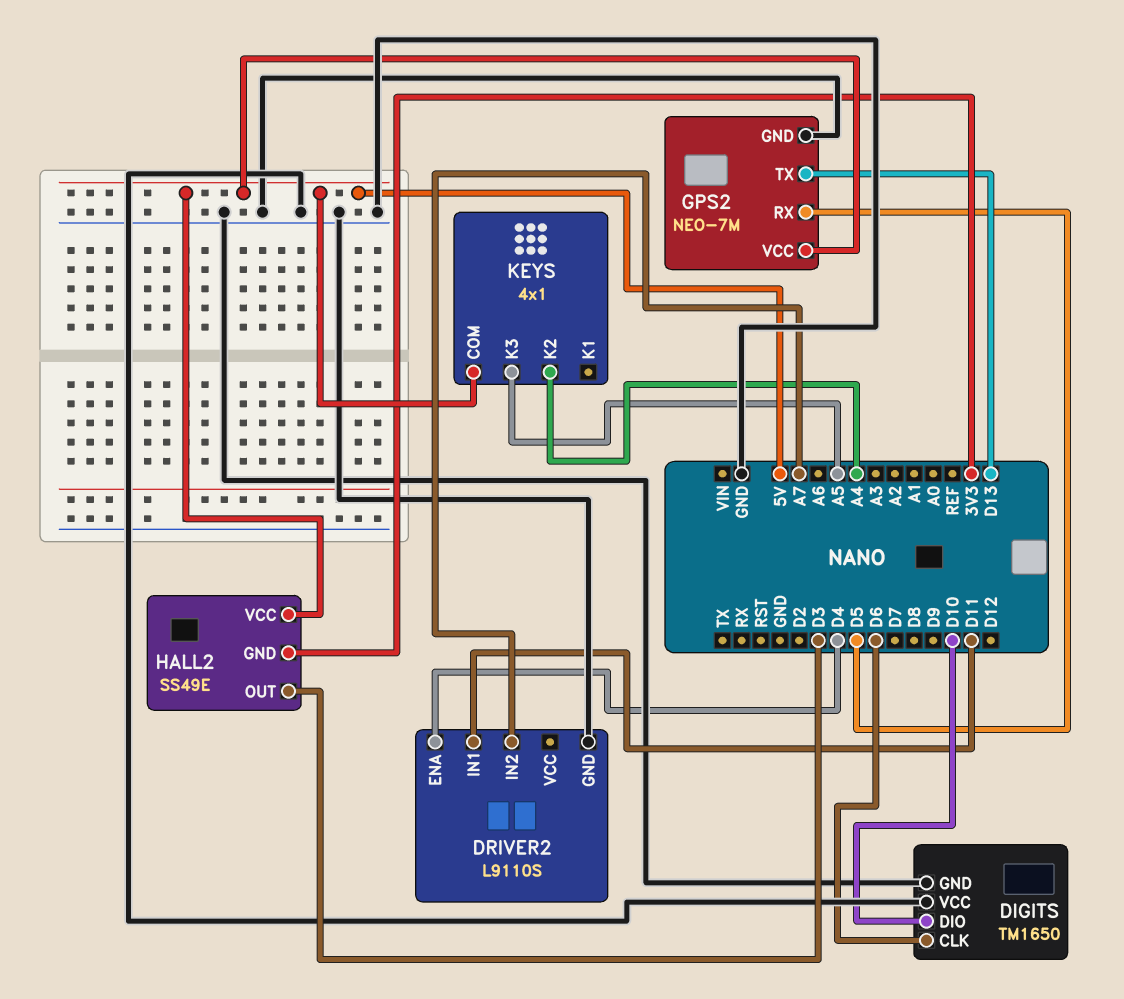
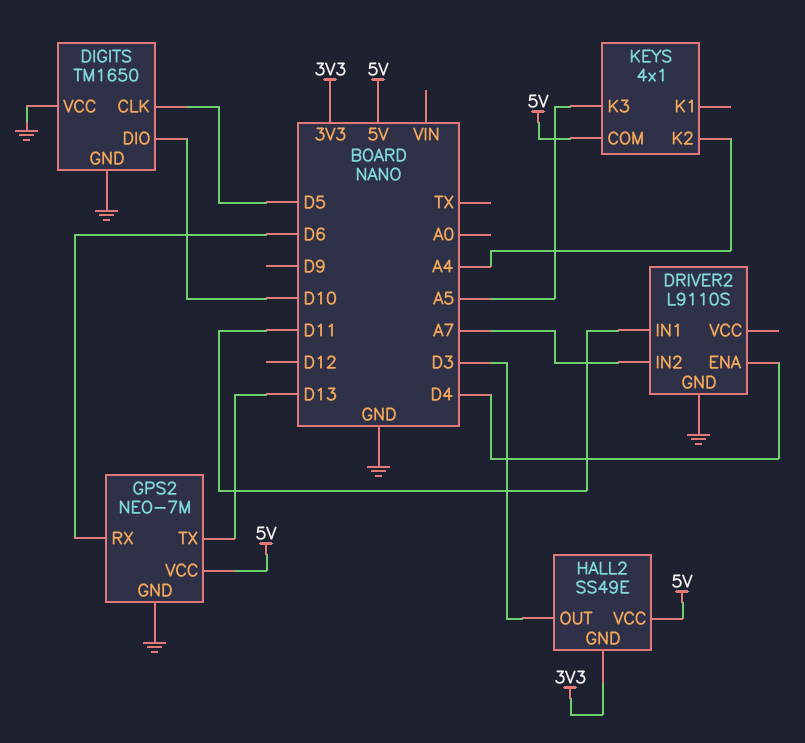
DIGITS pin CLK: D6 -> D5
GPS2 pin RX: D5 -> D6

